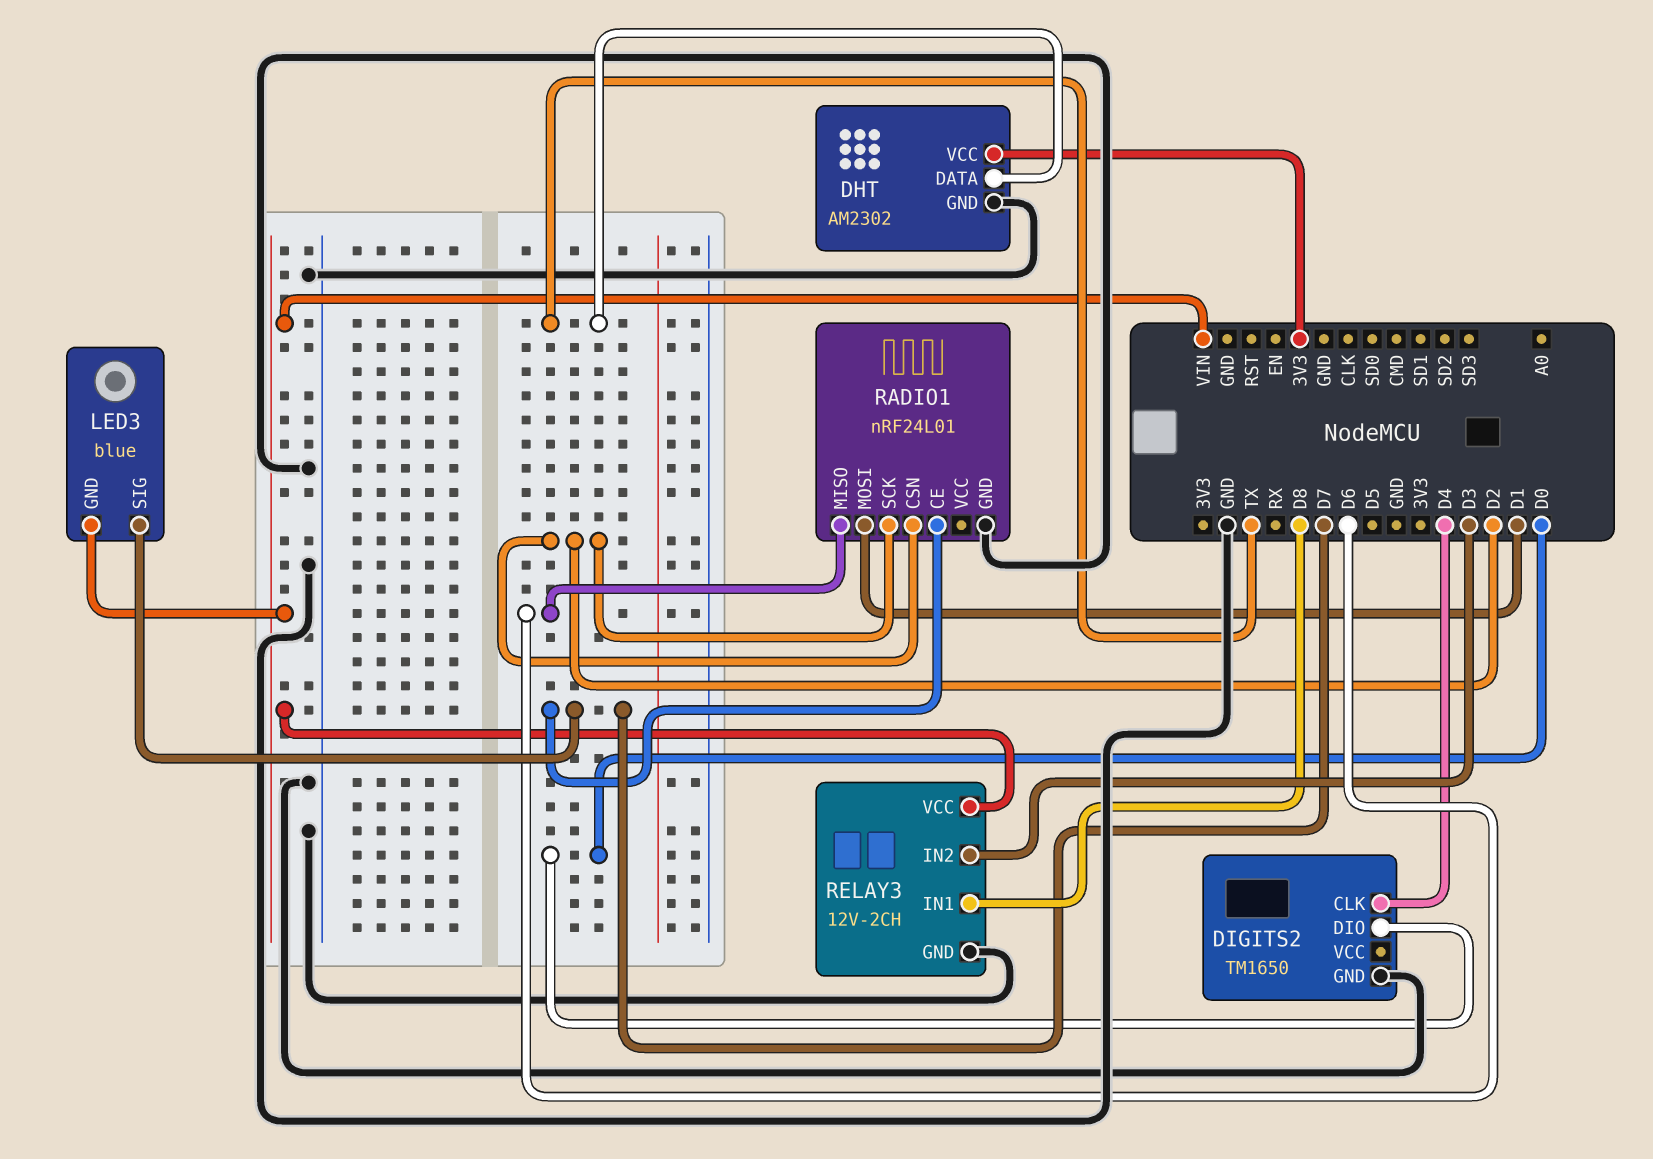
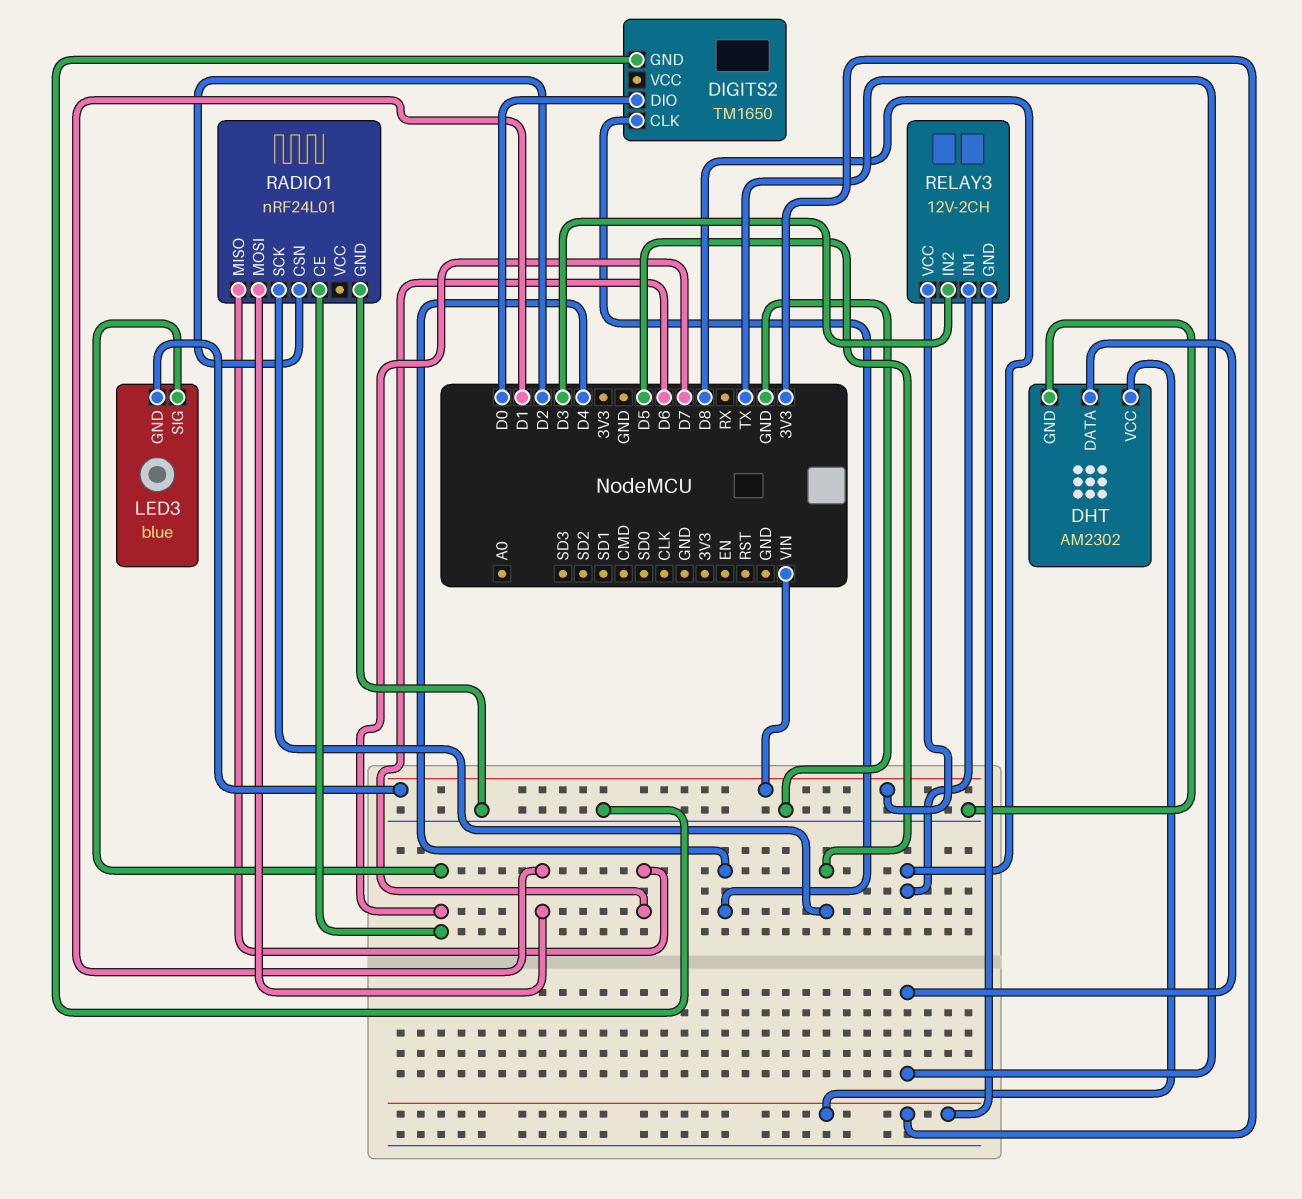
RADIO1 pin SCK: D2 -> D5
RELAY3 pin GND: GND -> 3V3

